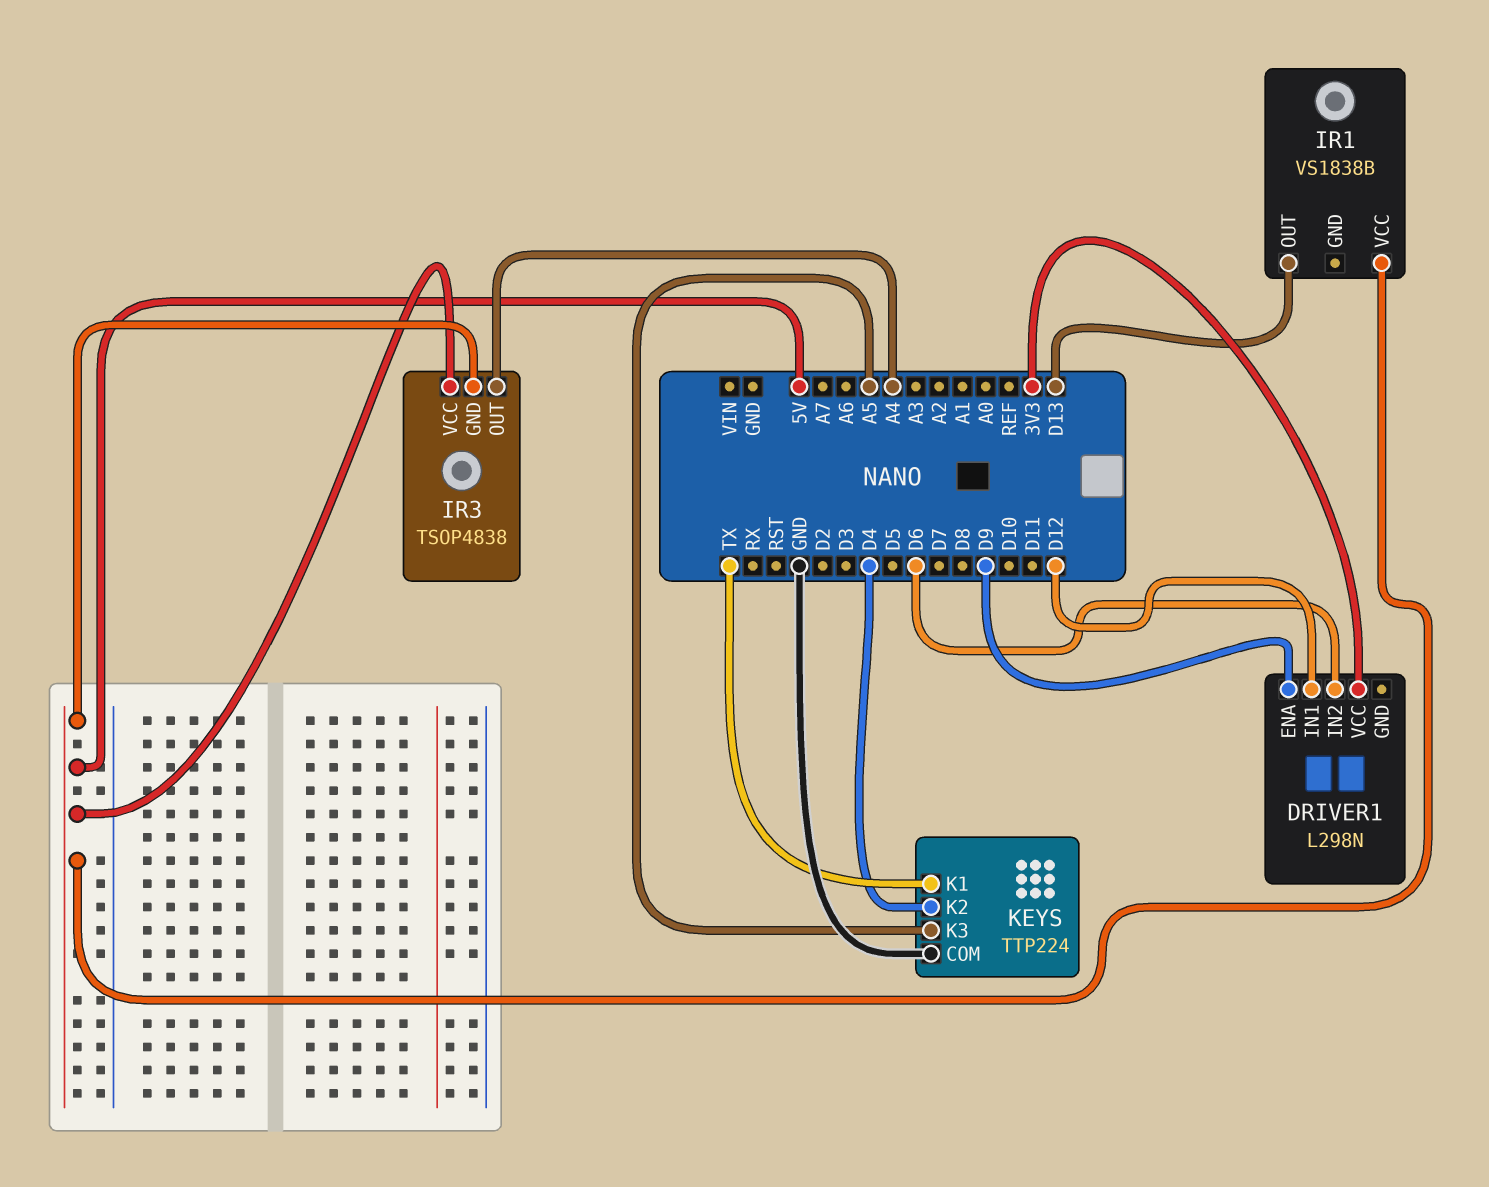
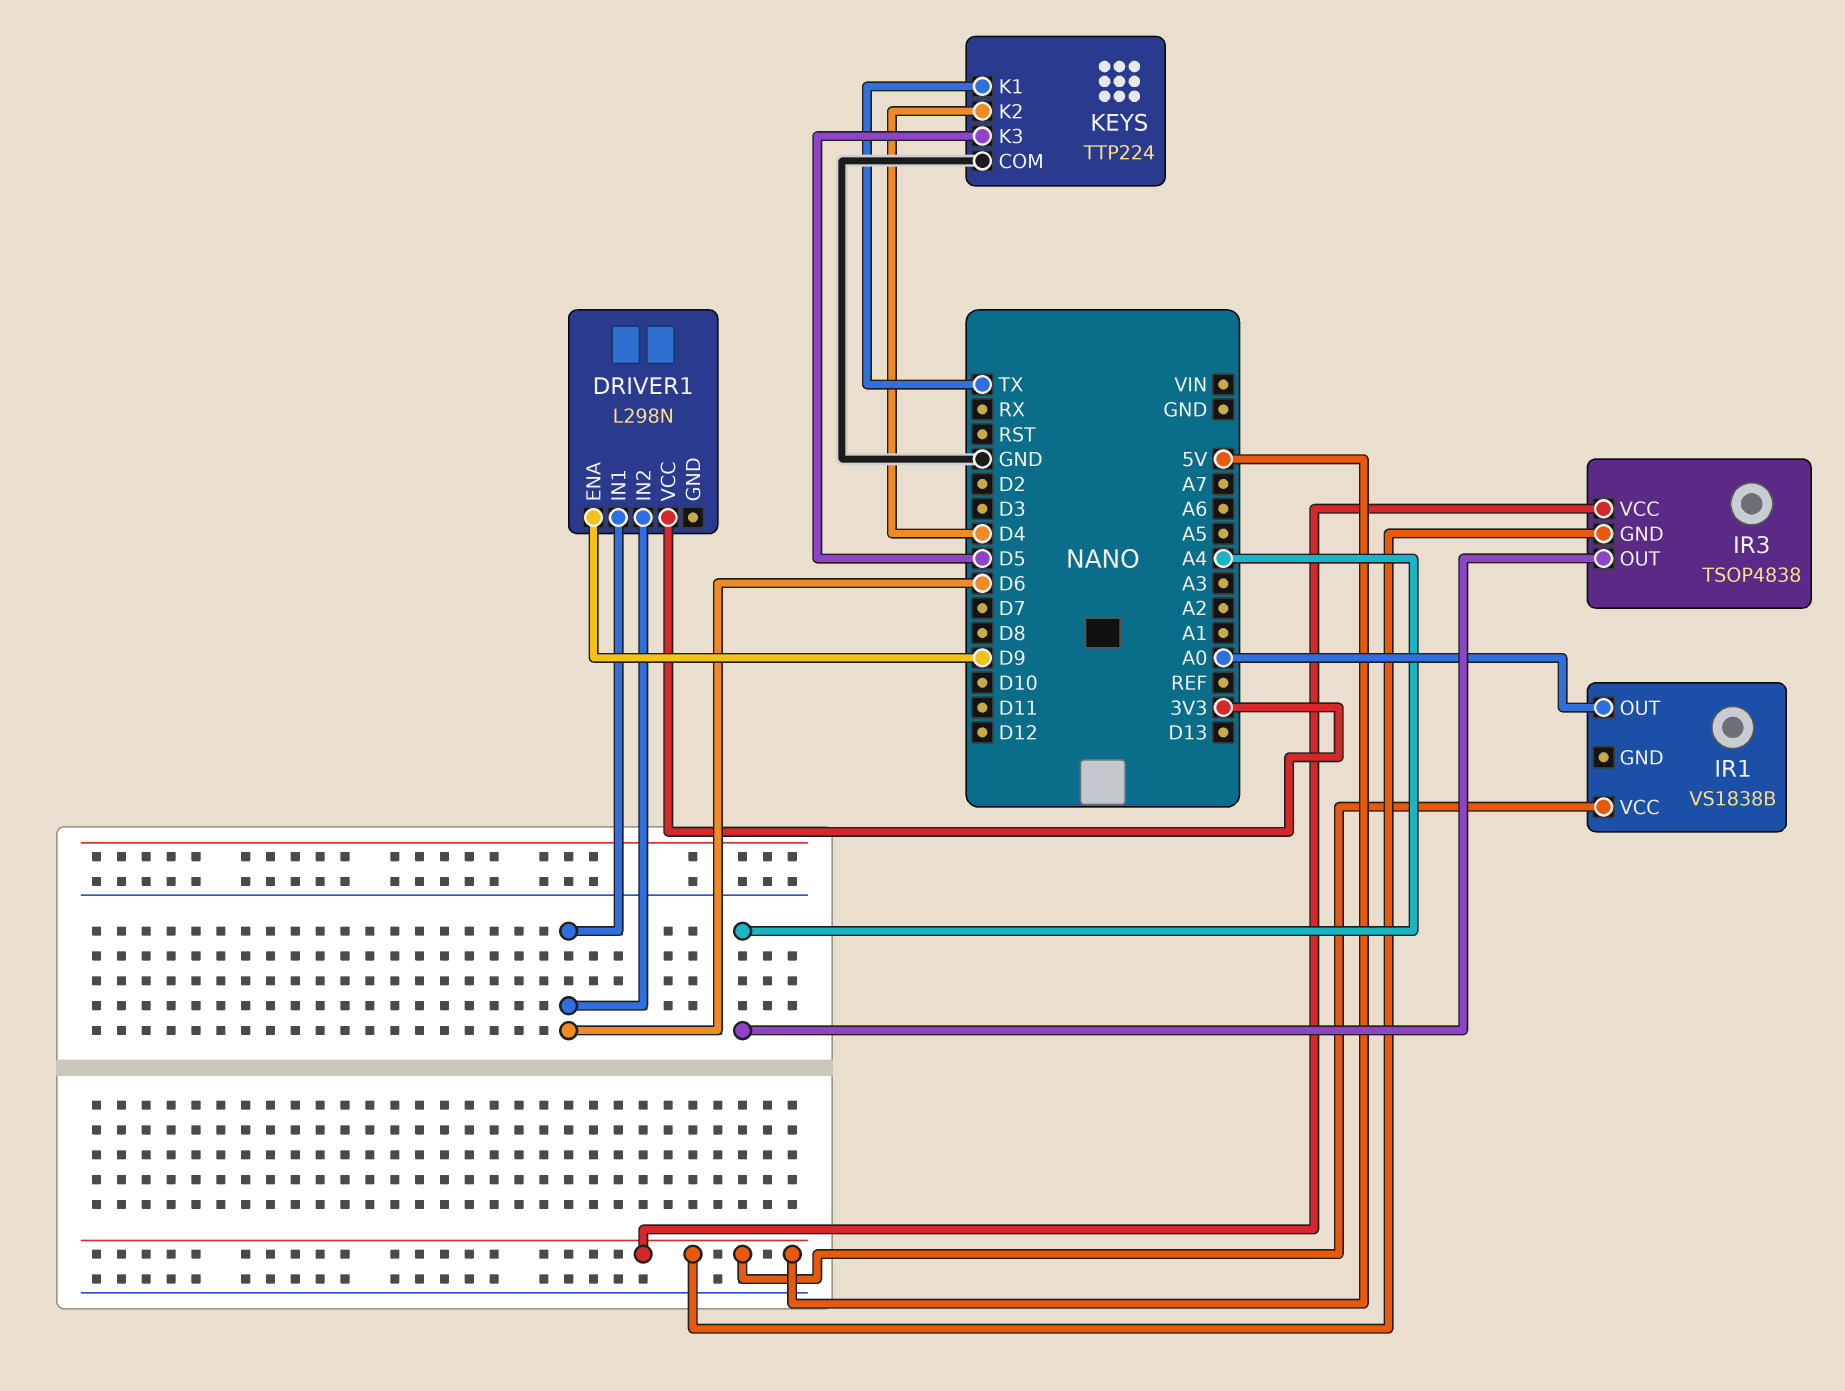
DRIVER1 pin IN1: D12 -> D6
IR1 pin OUT: D13 -> A0
KEYS pin K3: A5 -> D5

